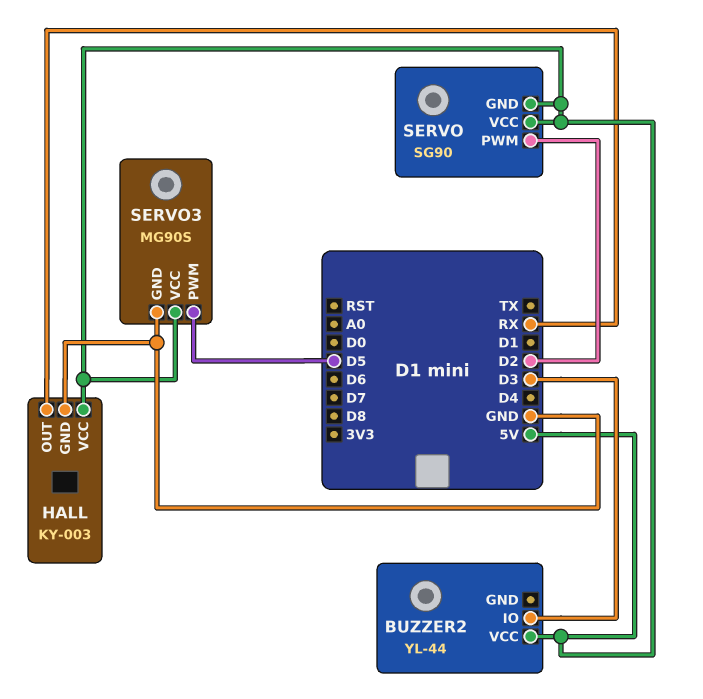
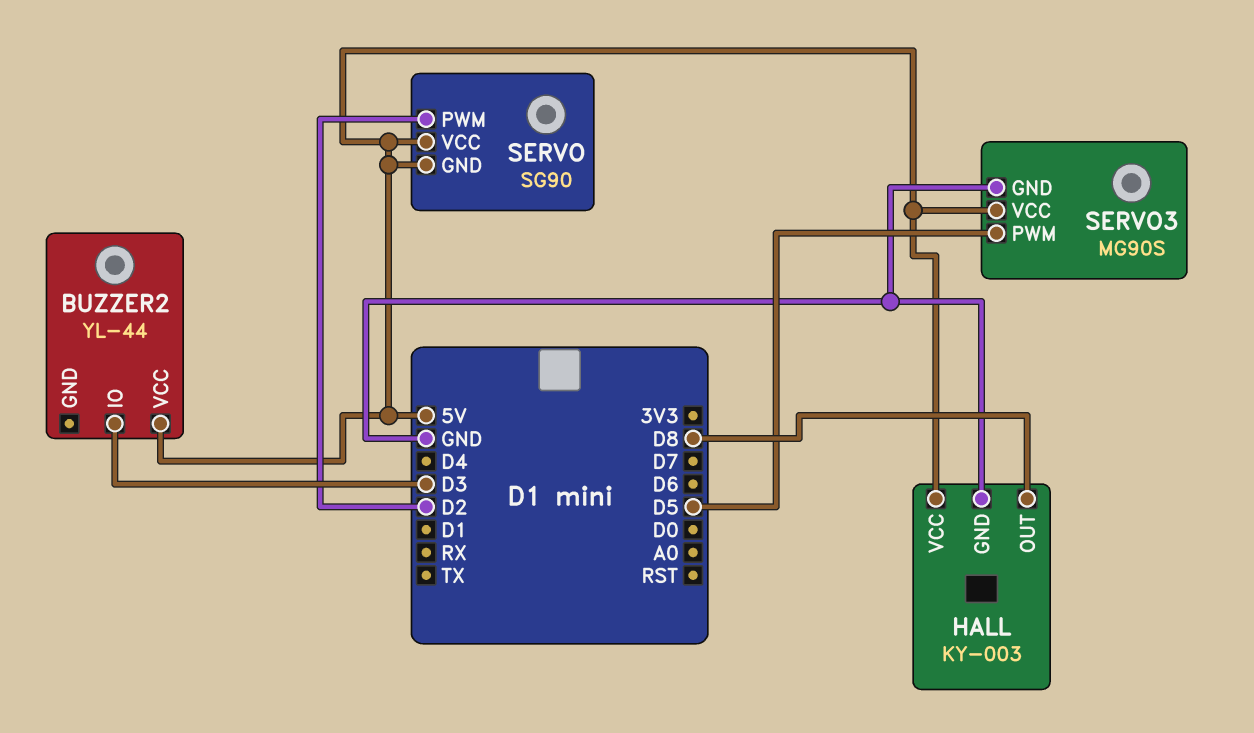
HALL pin OUT: RX -> D8

